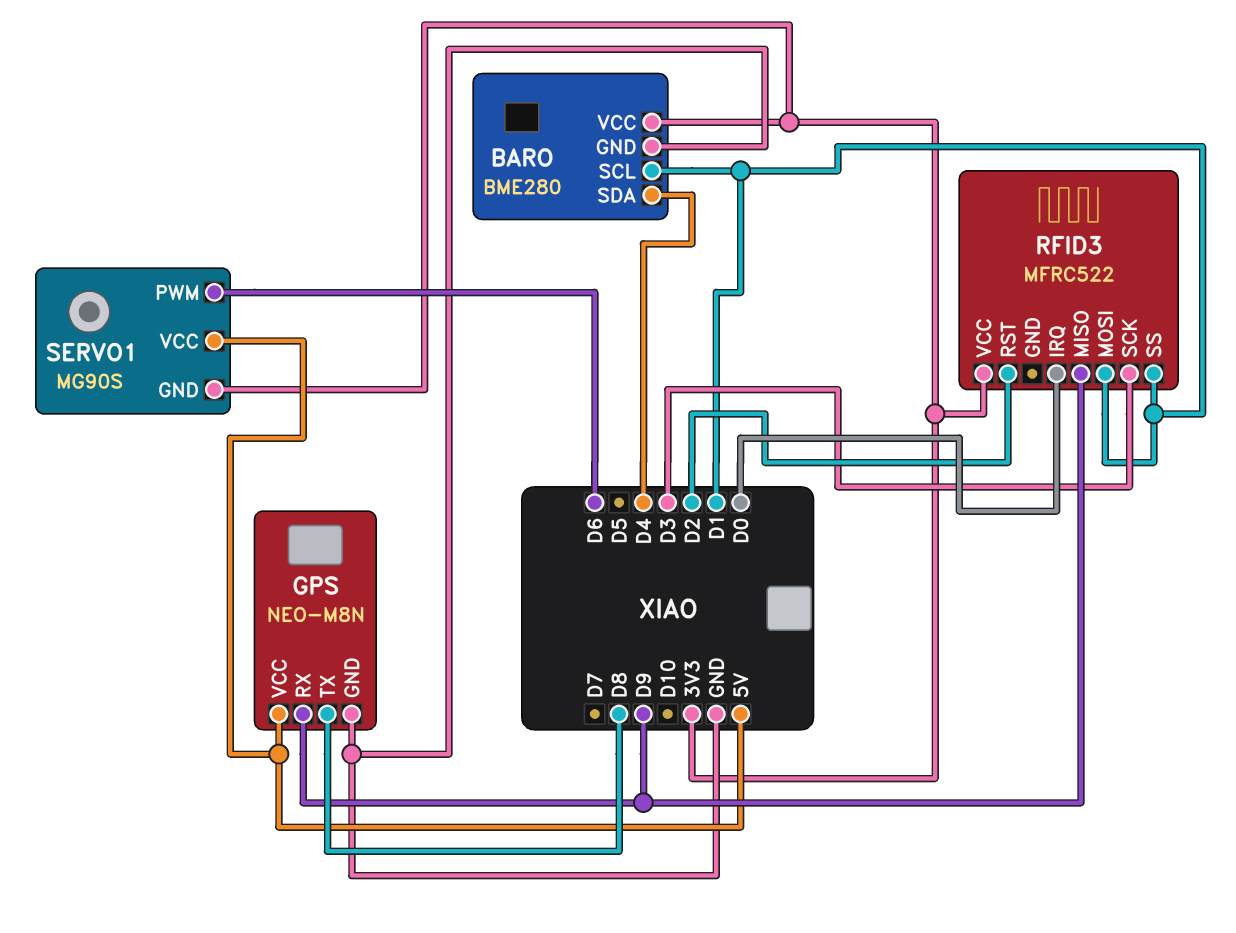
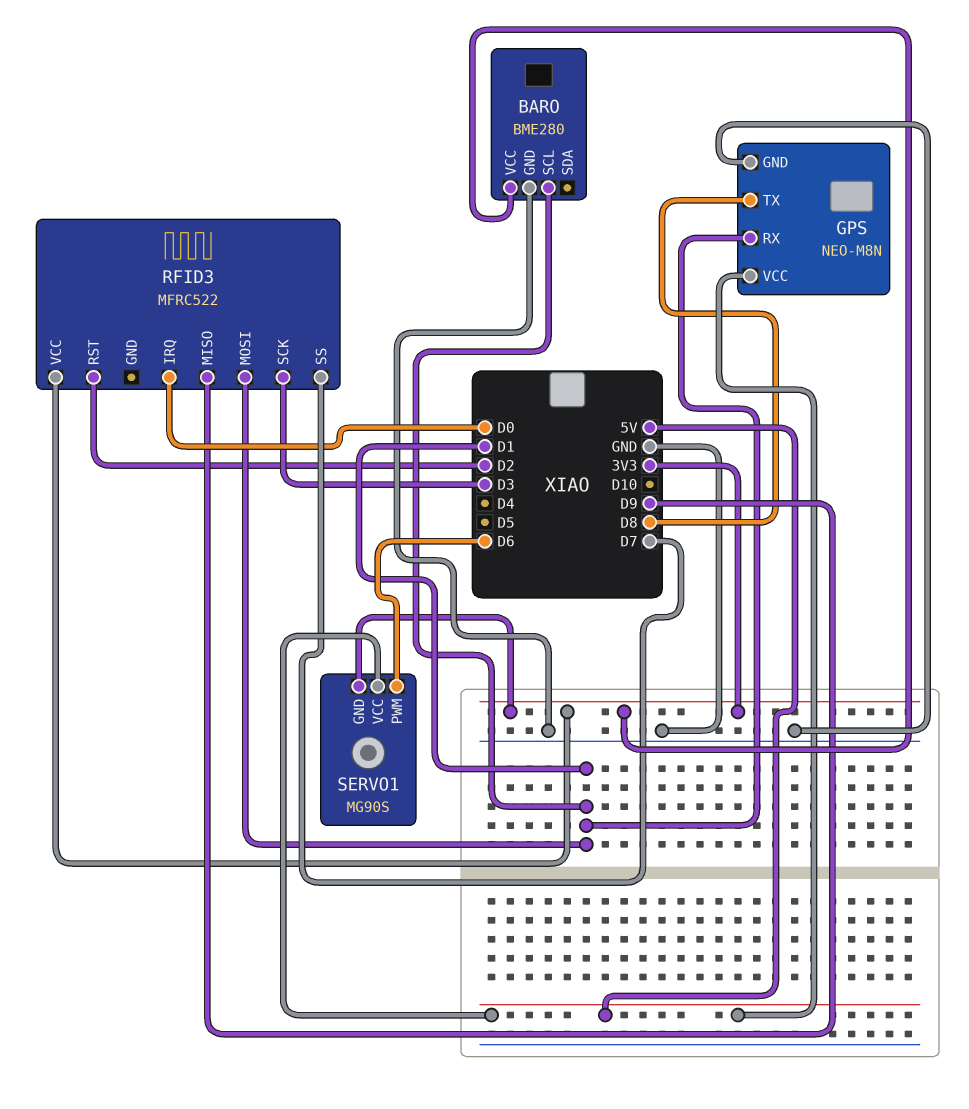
BARO pin SDA: D4 -> none
GPS pin RX: D9 -> D1
RFID3 pin SS: D1 -> D7

